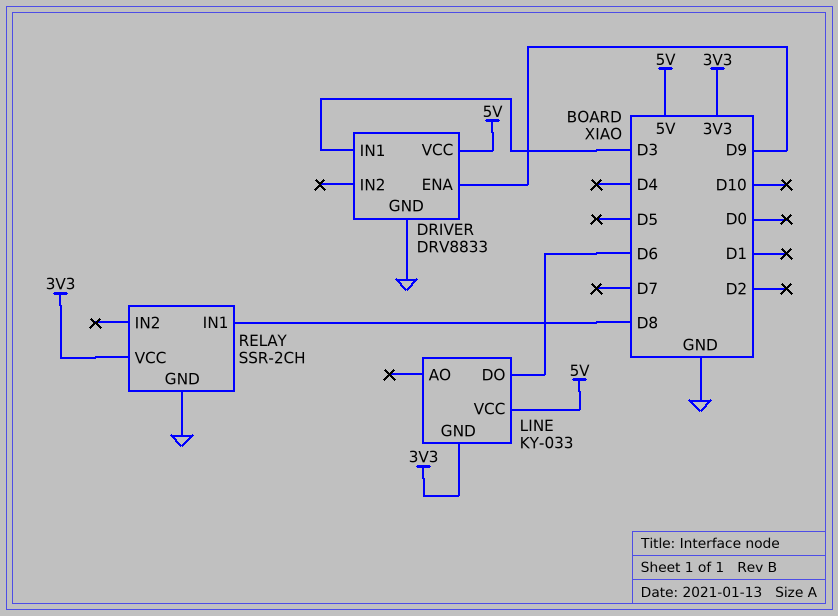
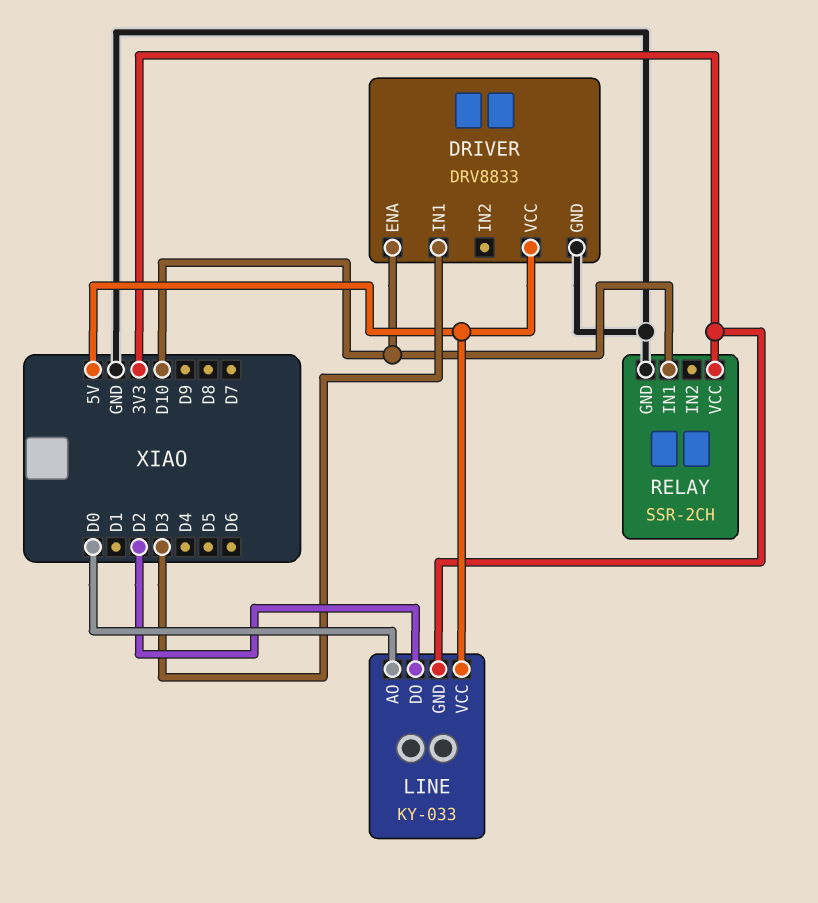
DRIVER pin ENA: D9 -> D10
LINE pin AO: none -> D0
LINE pin DO: D6 -> D2
RELAY pin IN1: D8 -> D10

